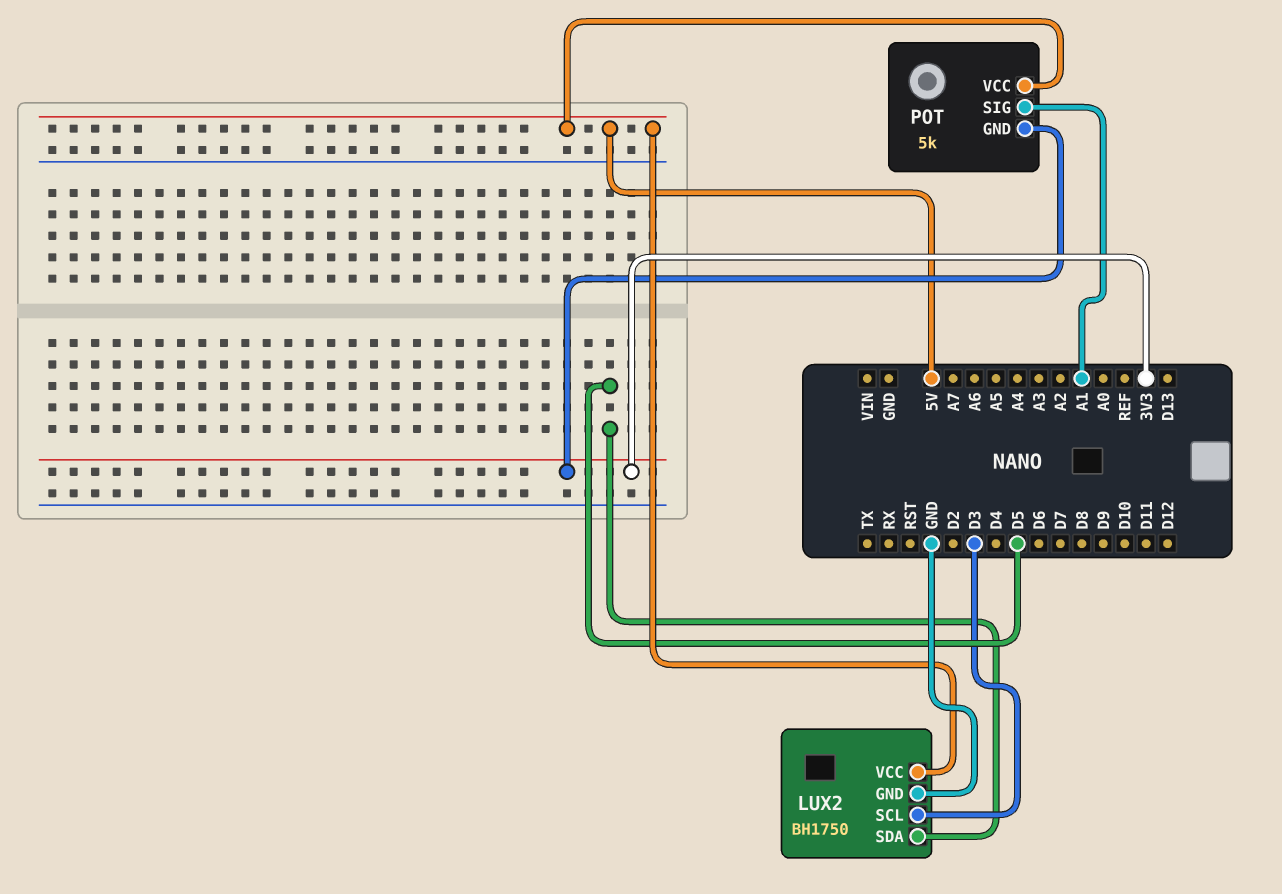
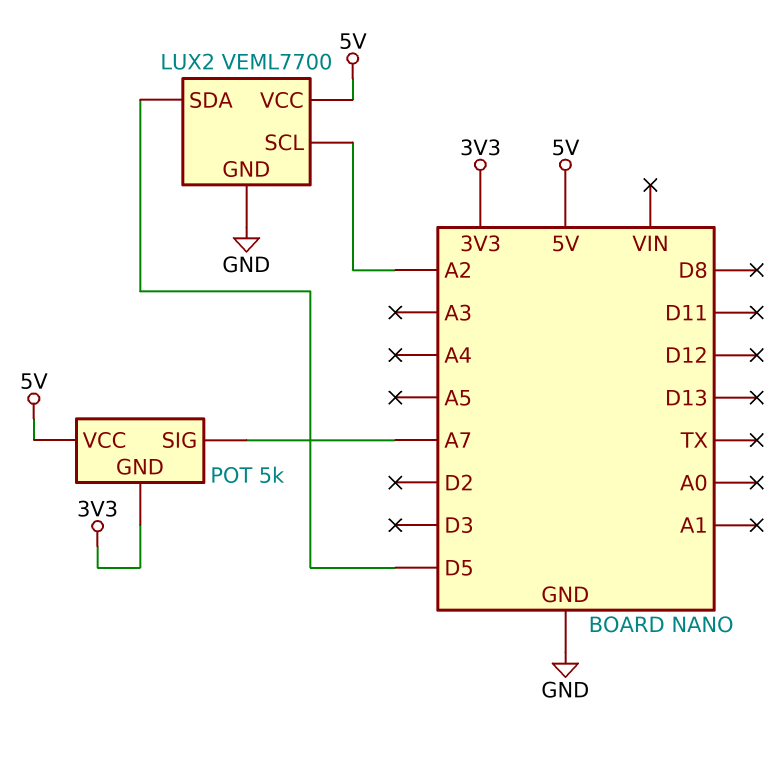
LUX2: BH1750 -> VEML7700
LUX2 pin SCL: D3 -> A2
POT pin SIG: A1 -> A7

